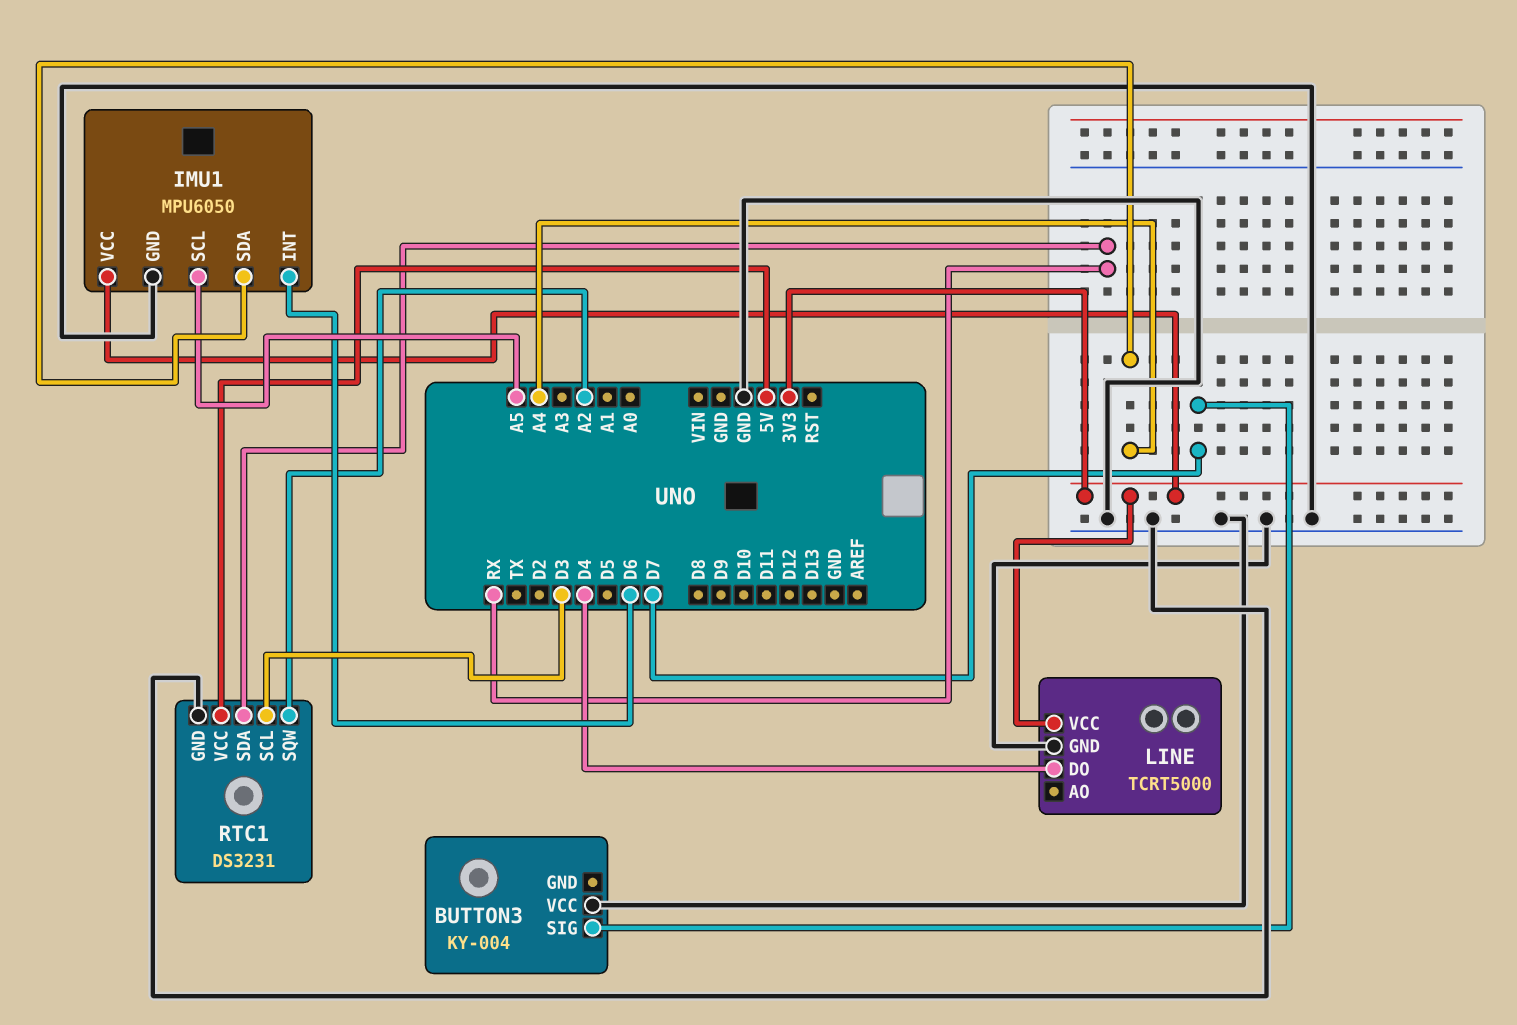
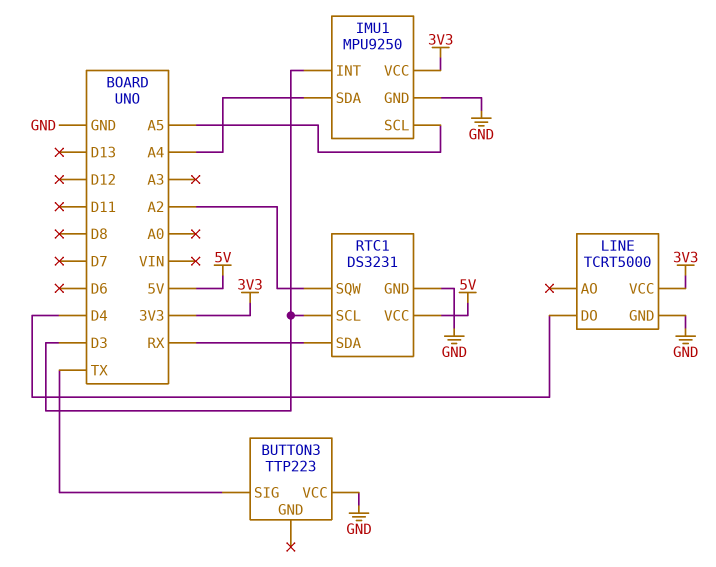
BUTTON3: KY-004 -> TTP223
BUTTON3 pin SIG: D7 -> TX
IMU1: MPU6050 -> MPU9250
IMU1 pin INT: D6 -> D3

